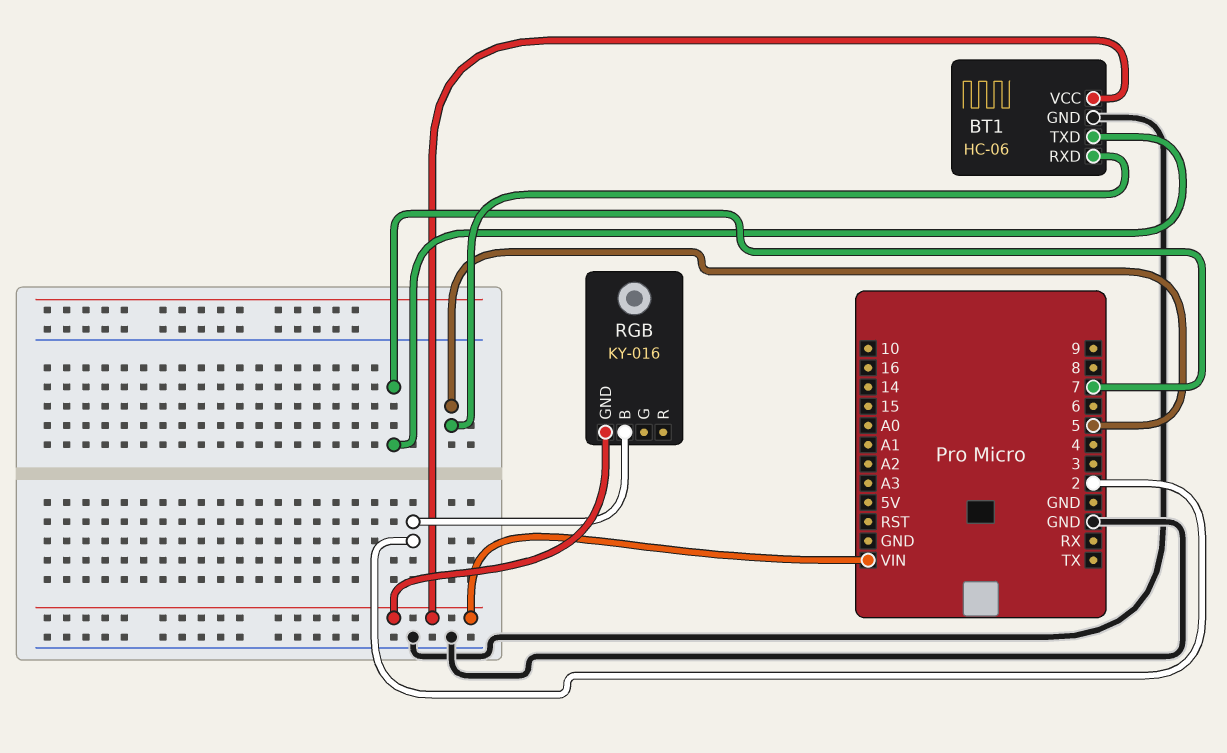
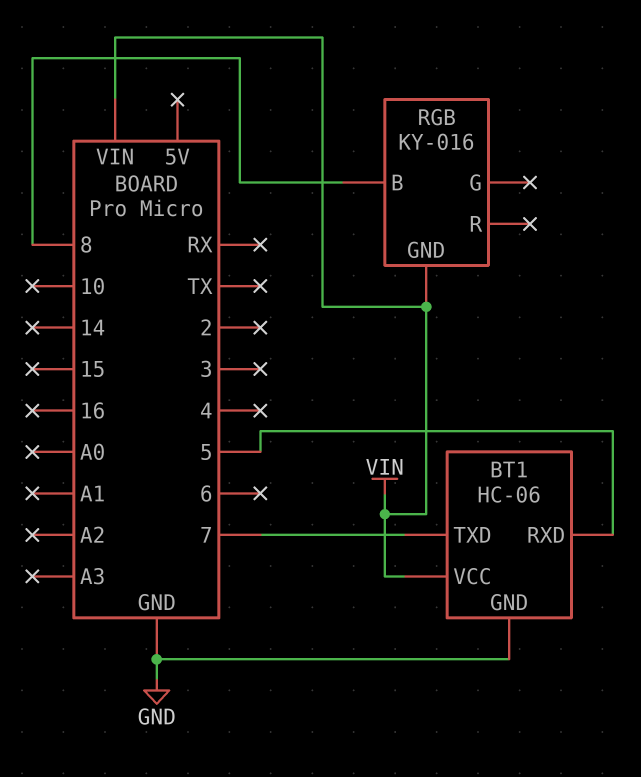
RGB pin B: 2 -> 8

